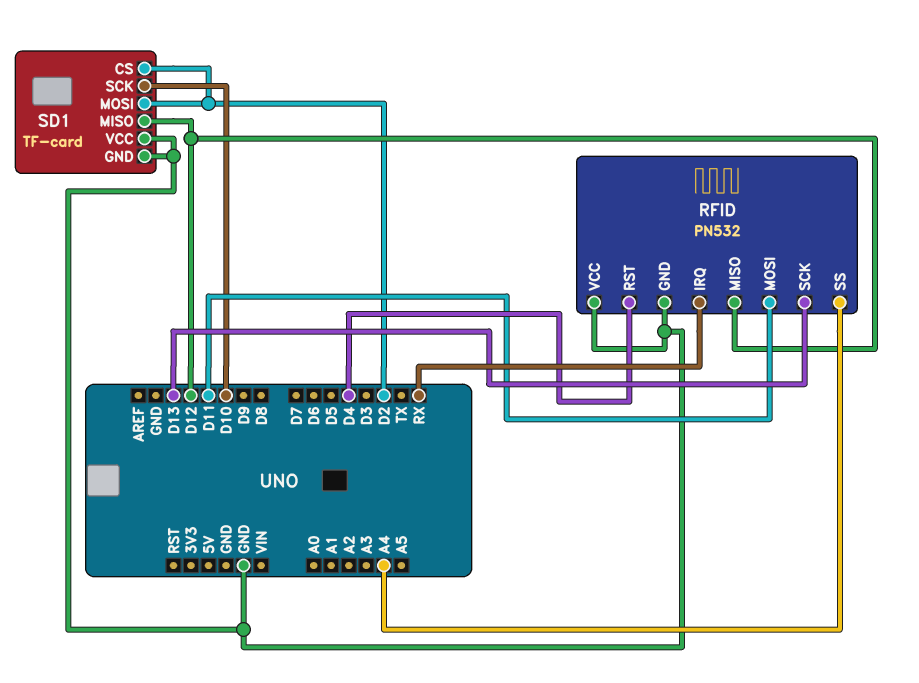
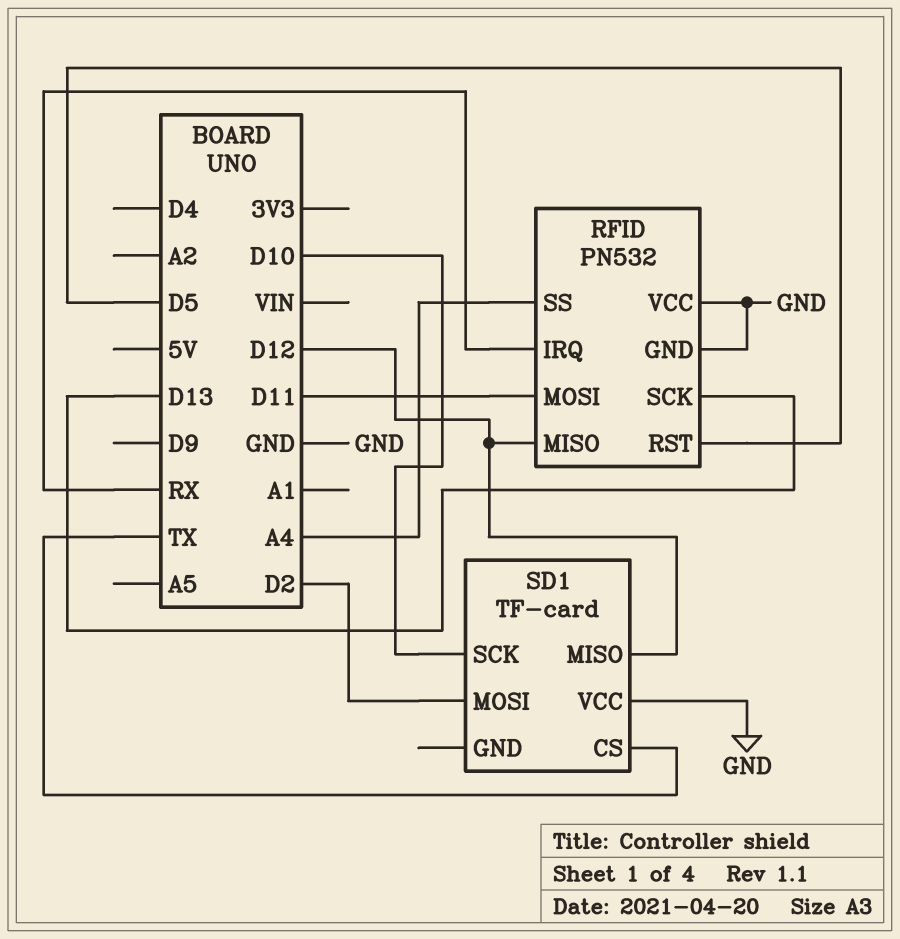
RFID pin RST: D4 -> D5
SD1 pin CS: D2 -> TX
SD1 pin GND: GND -> none

